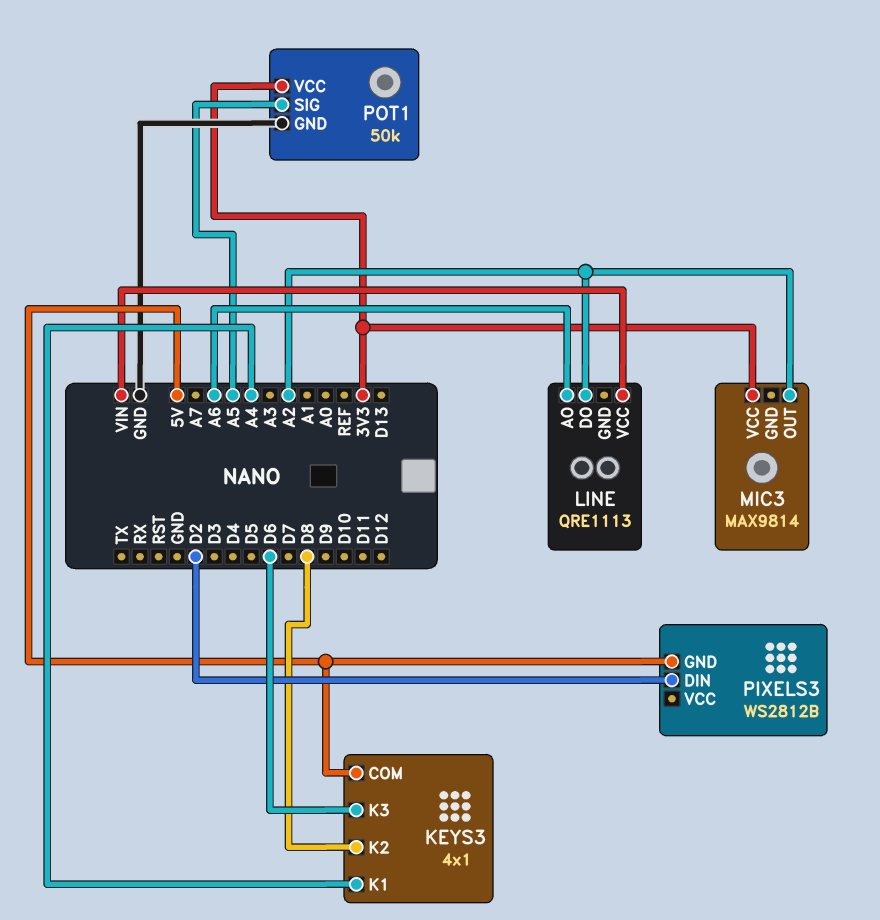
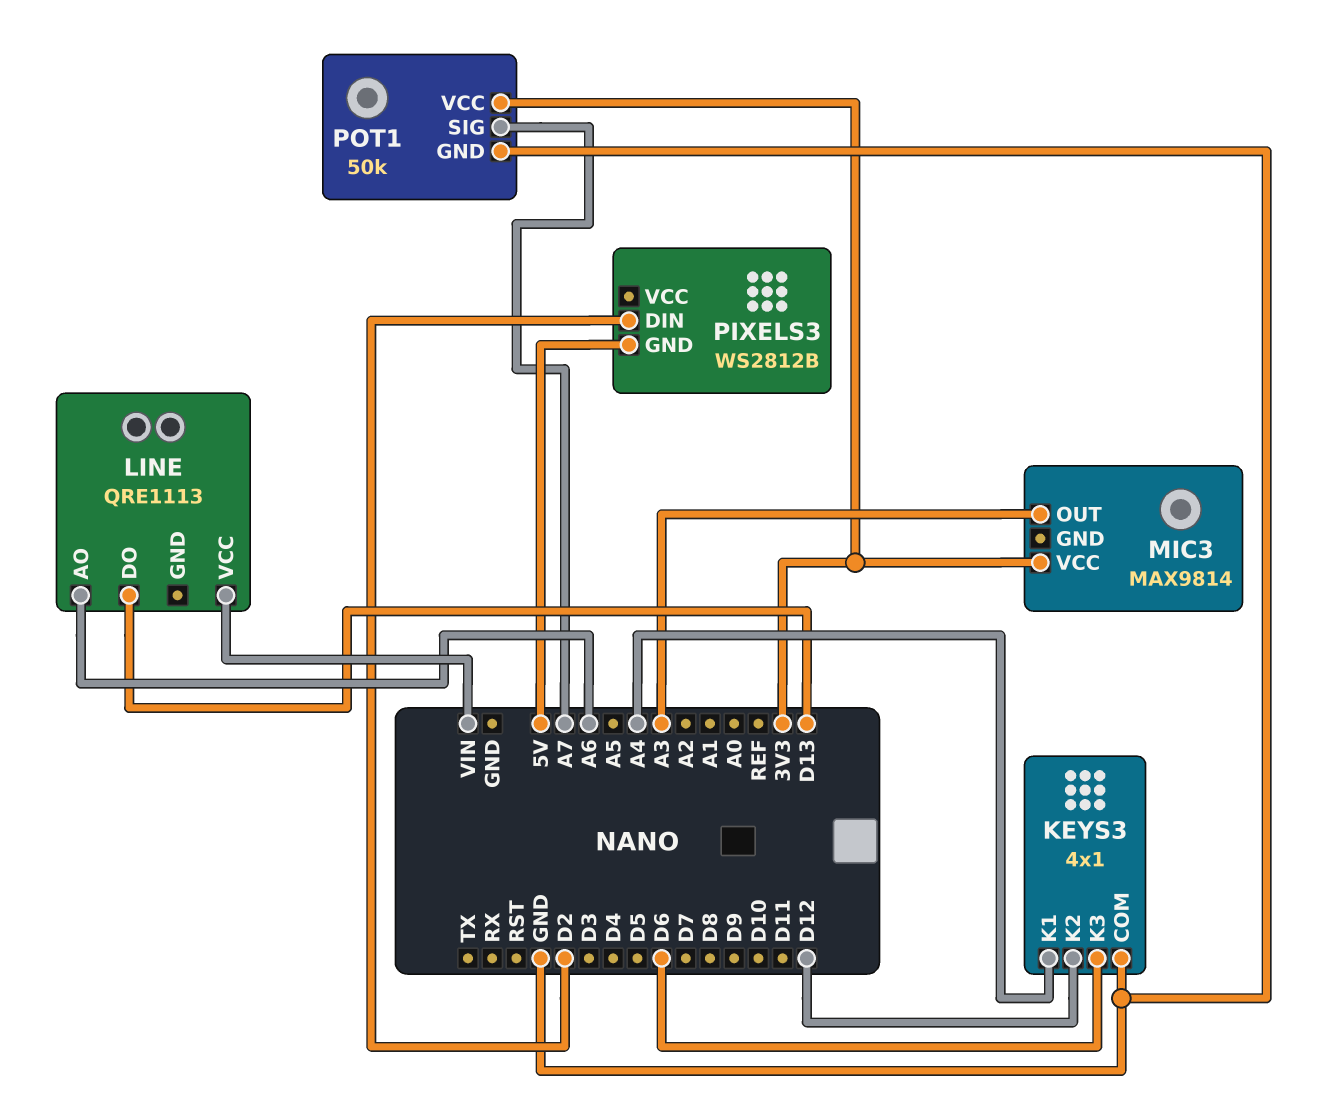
KEYS3 pin COM: 5V -> GND
KEYS3 pin K2: D8 -> D12
LINE pin DO: A2 -> D13
MIC3 pin OUT: A2 -> A3
POT1 pin SIG: A5 -> A7

